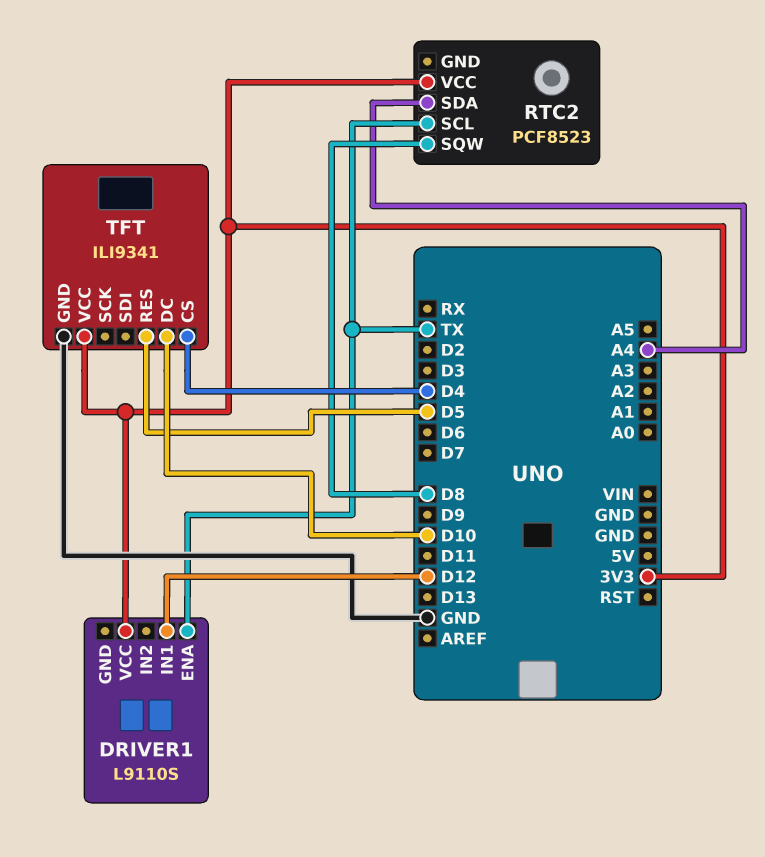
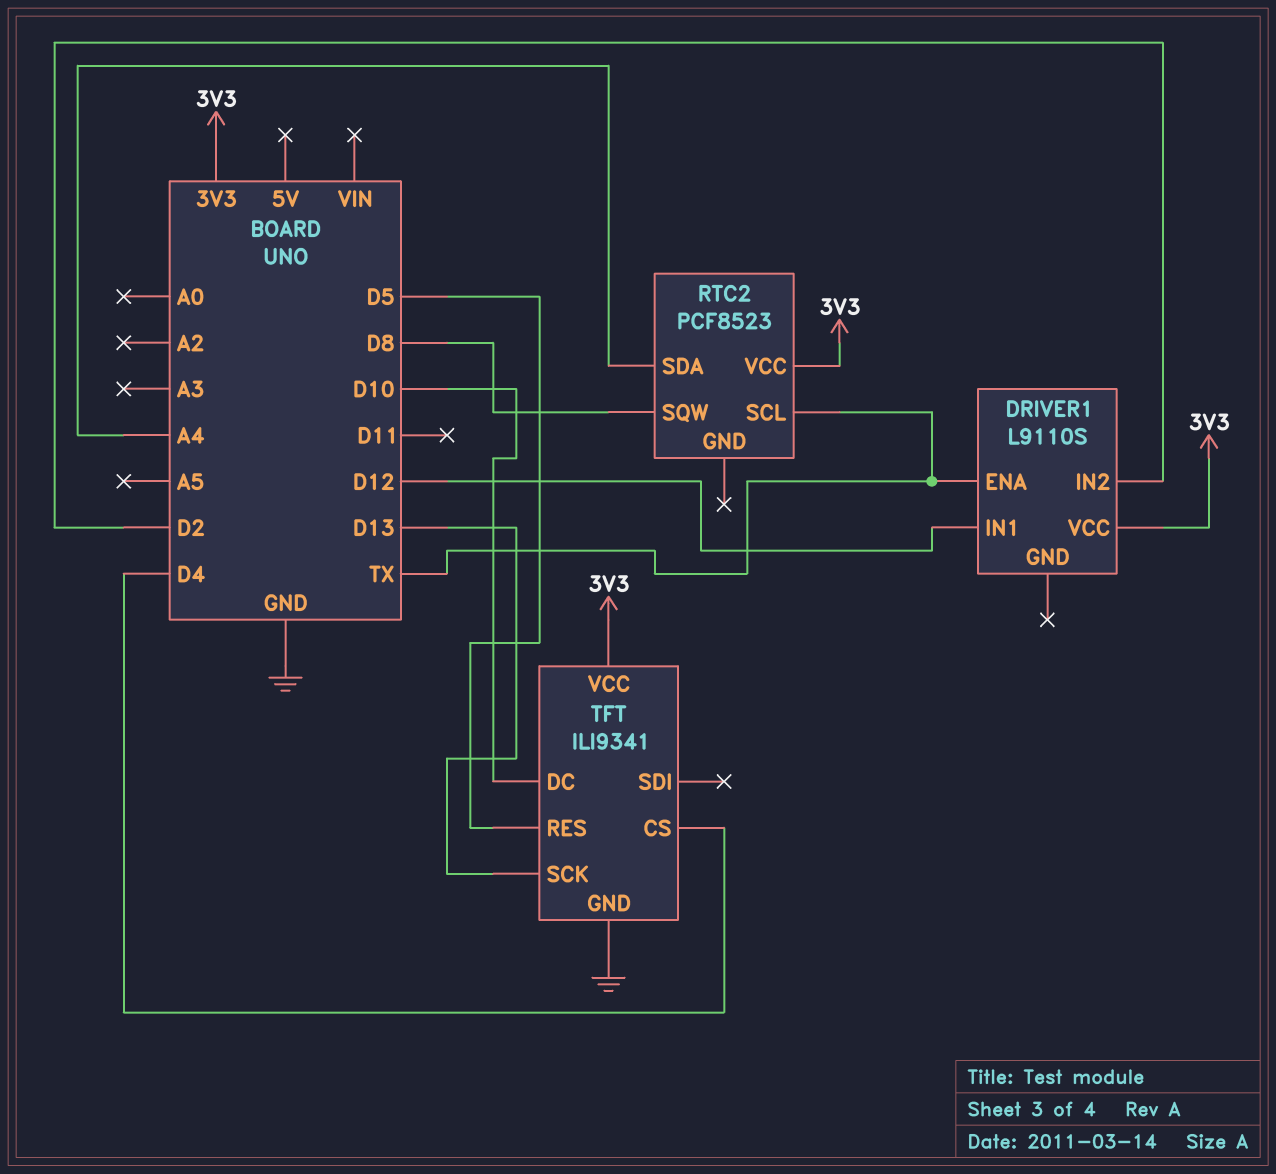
DRIVER1 pin IN2: none -> D2
TFT pin SCK: none -> D13

